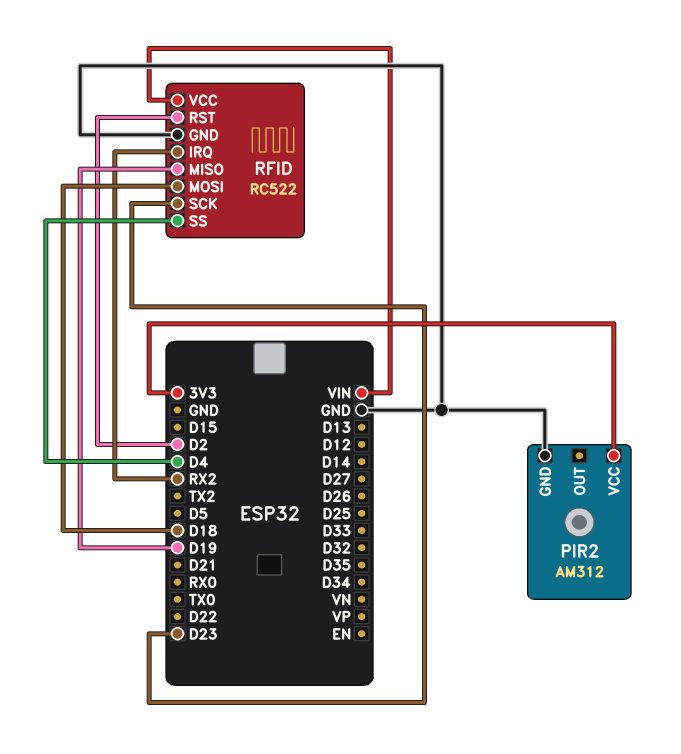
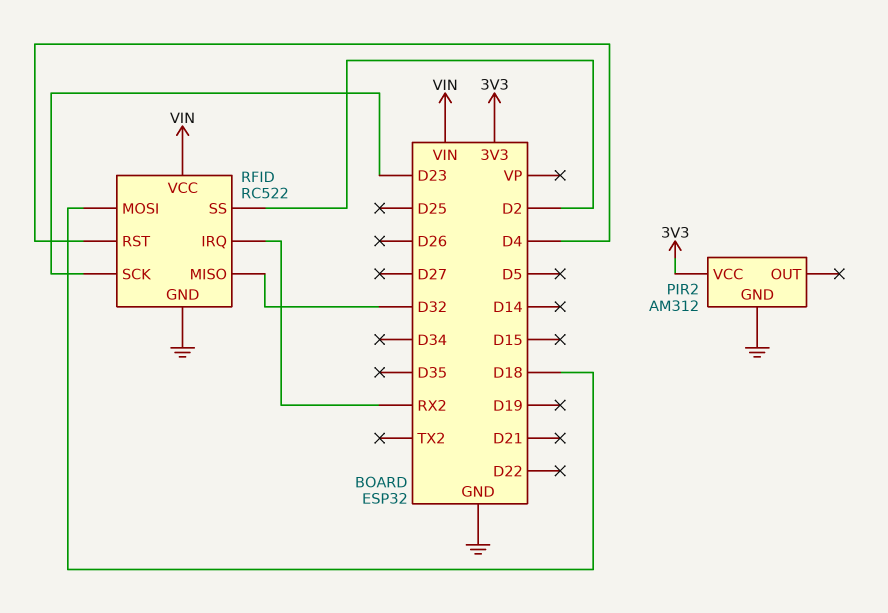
RFID pin MISO: D19 -> D32
RFID pin RST: D2 -> D4
RFID pin SS: D4 -> D2

